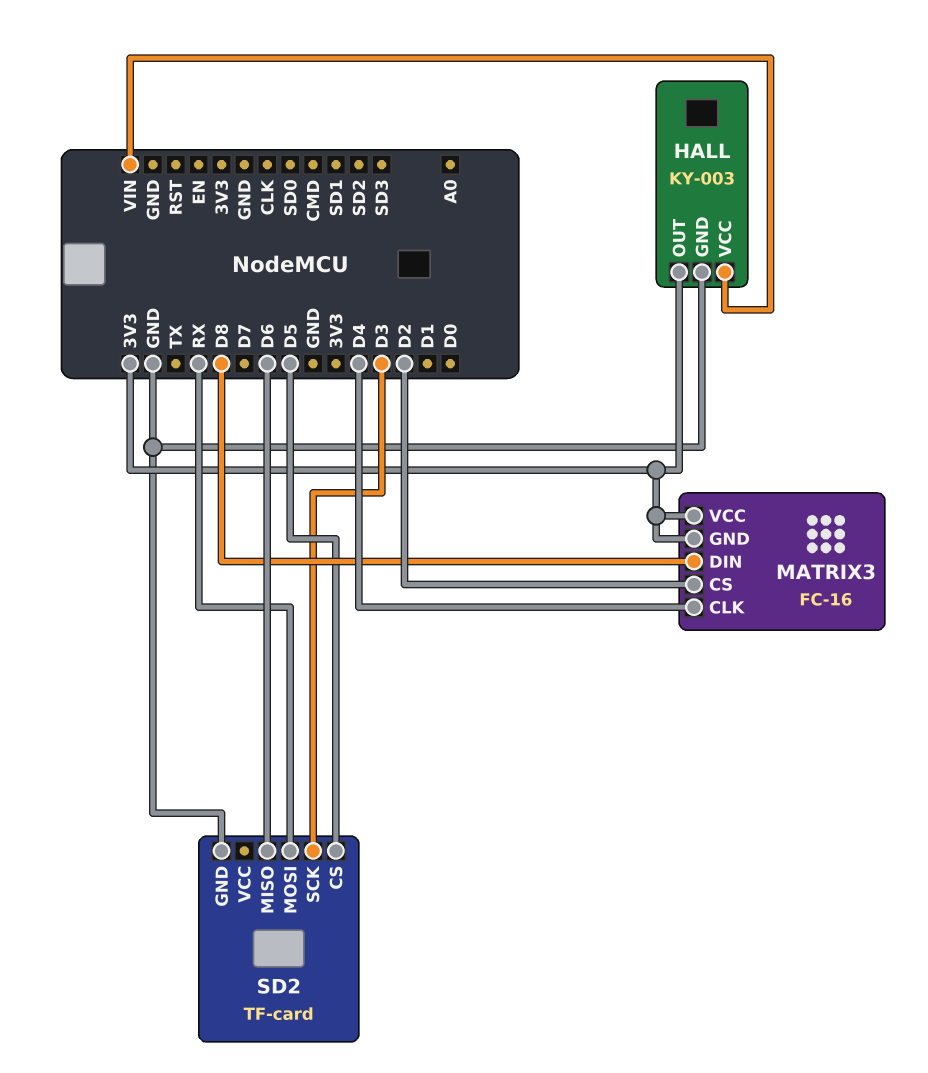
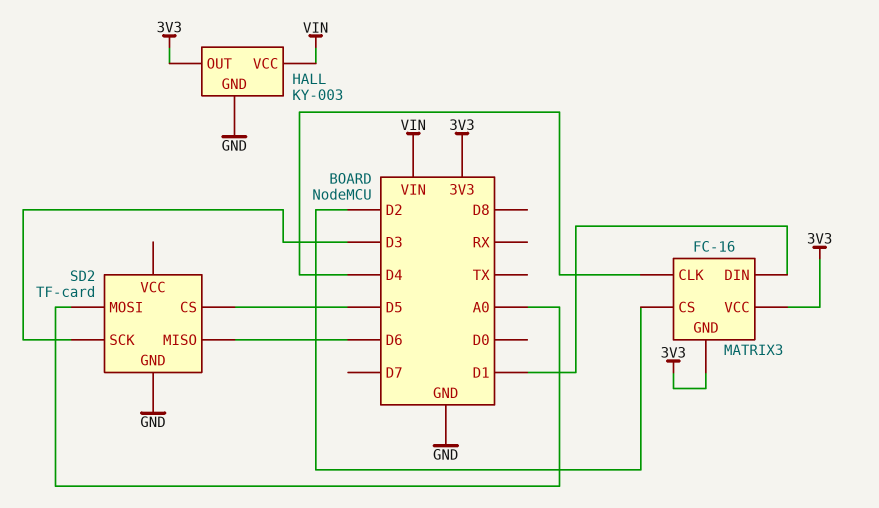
MATRIX3 pin DIN: D8 -> D1
SD2 pin MOSI: RX -> A0

